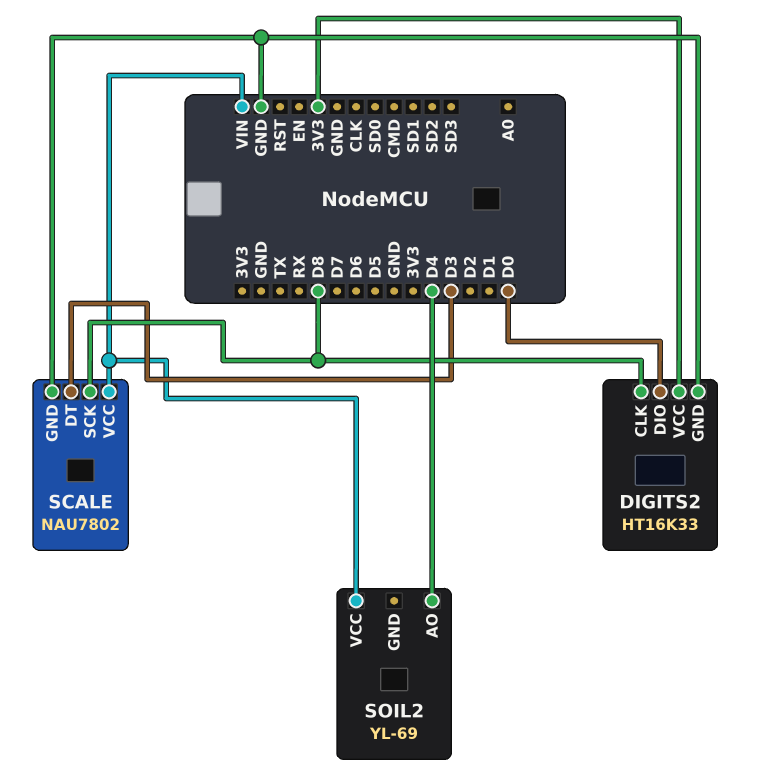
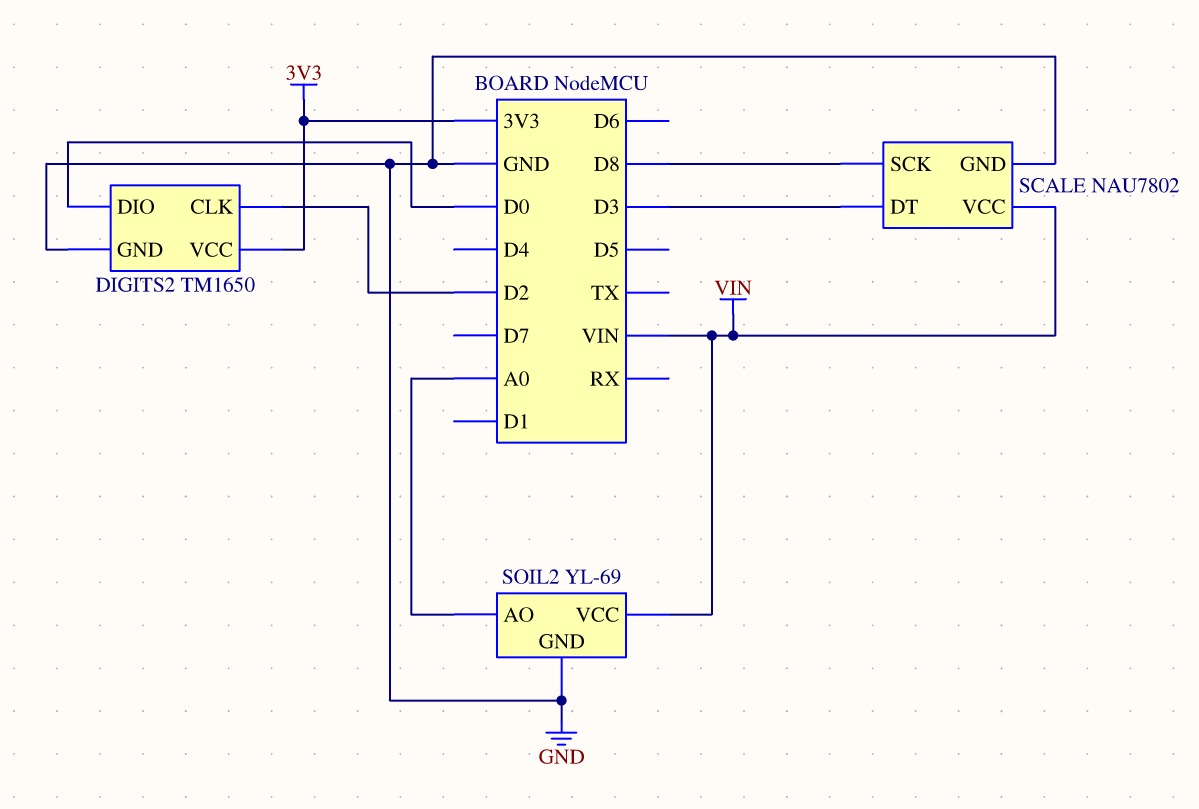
DIGITS2: HT16K33 -> TM1650
DIGITS2 pin CLK: D8 -> D2
SOIL2 pin AO: D4 -> A0
SOIL2 pin GND: none -> GND

